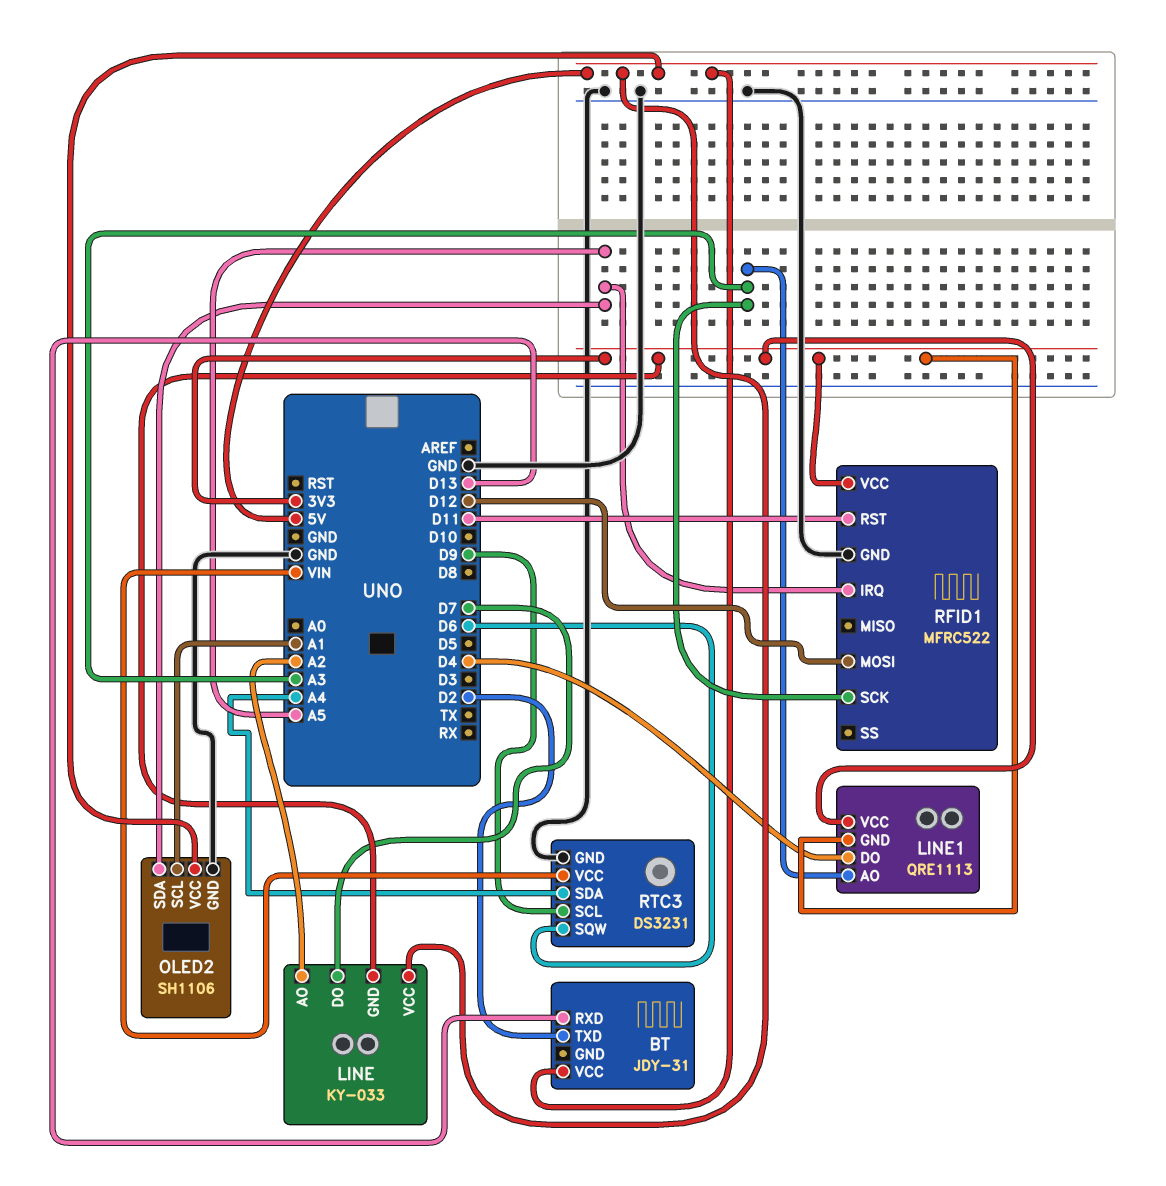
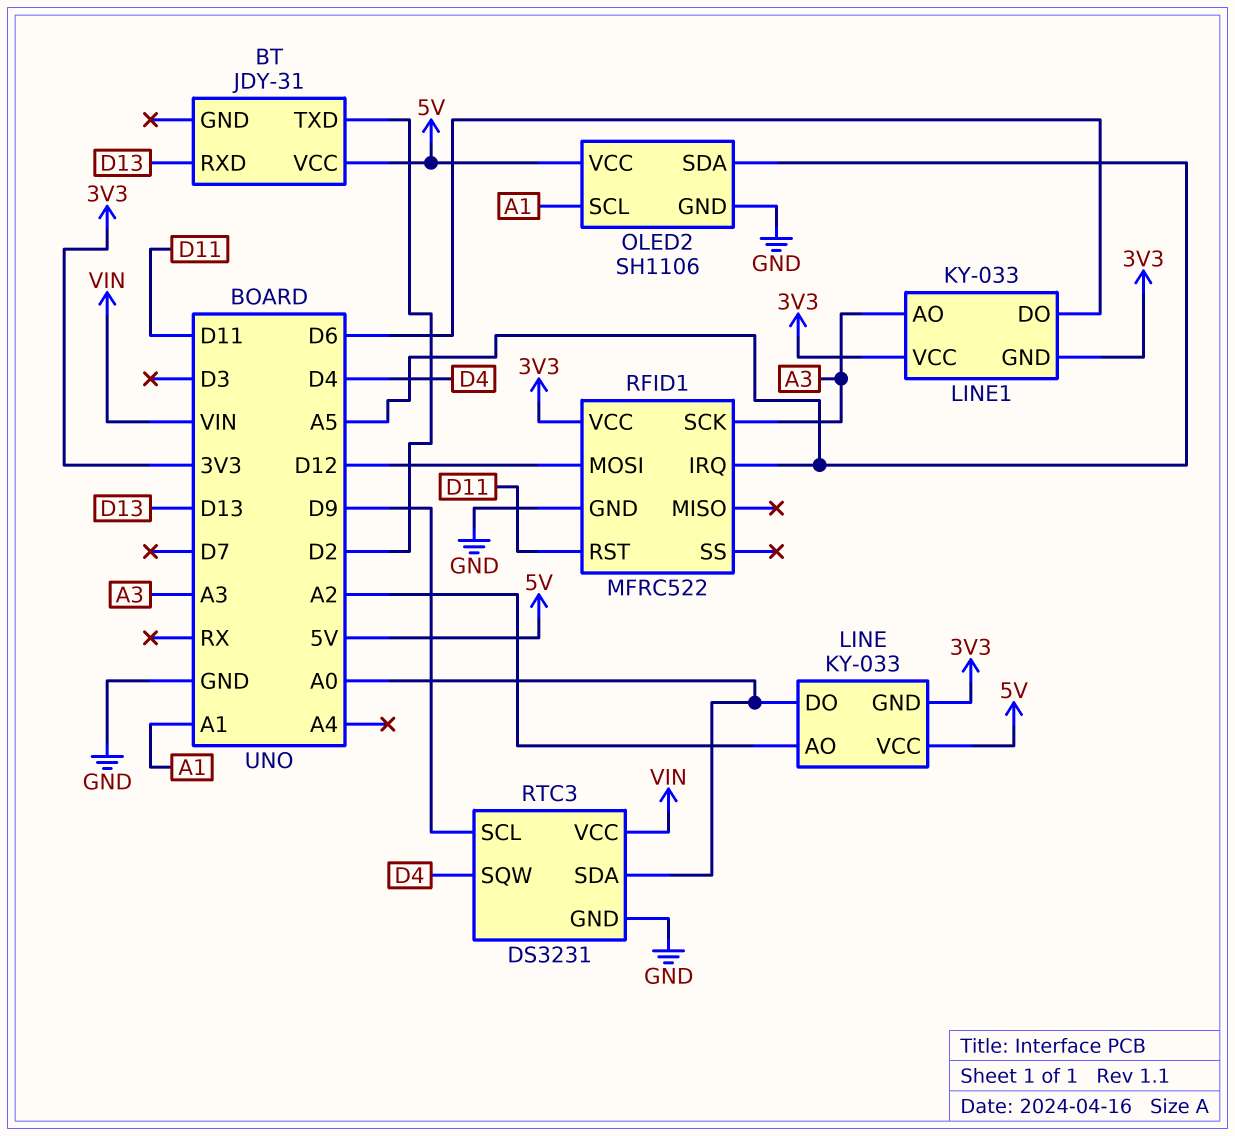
LINE pin DO: D7 -> A0
LINE1: QRE1113 -> KY-033
LINE1 pin DO: D4 -> D6
RTC3 pin SDA: A4 -> A0
RTC3 pin SQW: D6 -> D4

